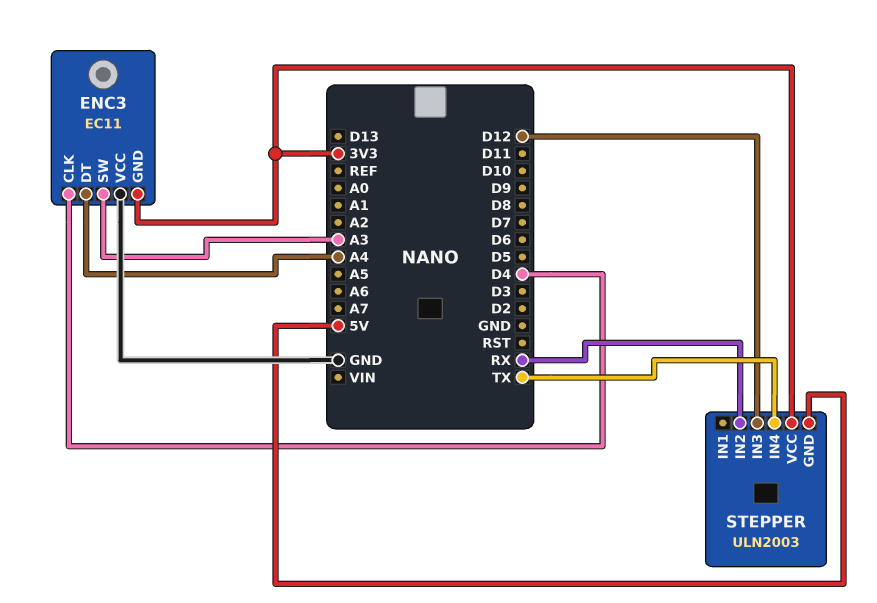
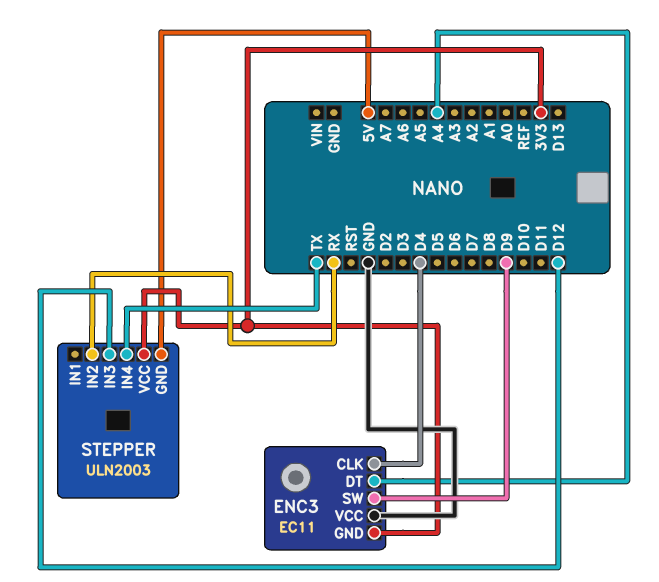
ENC3 pin SW: A3 -> D9

